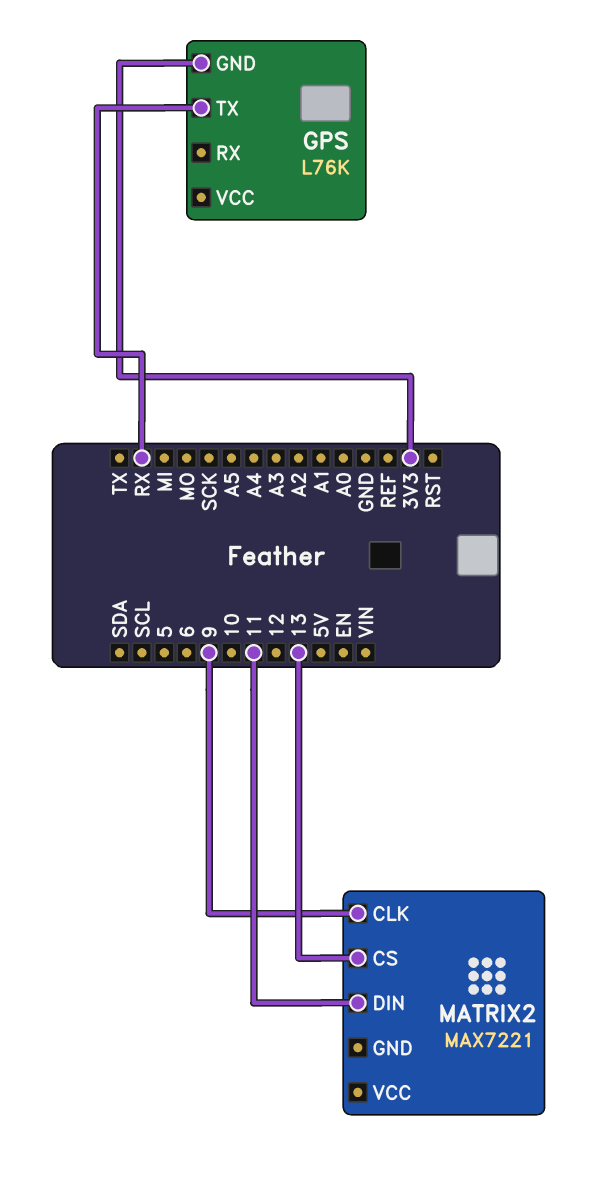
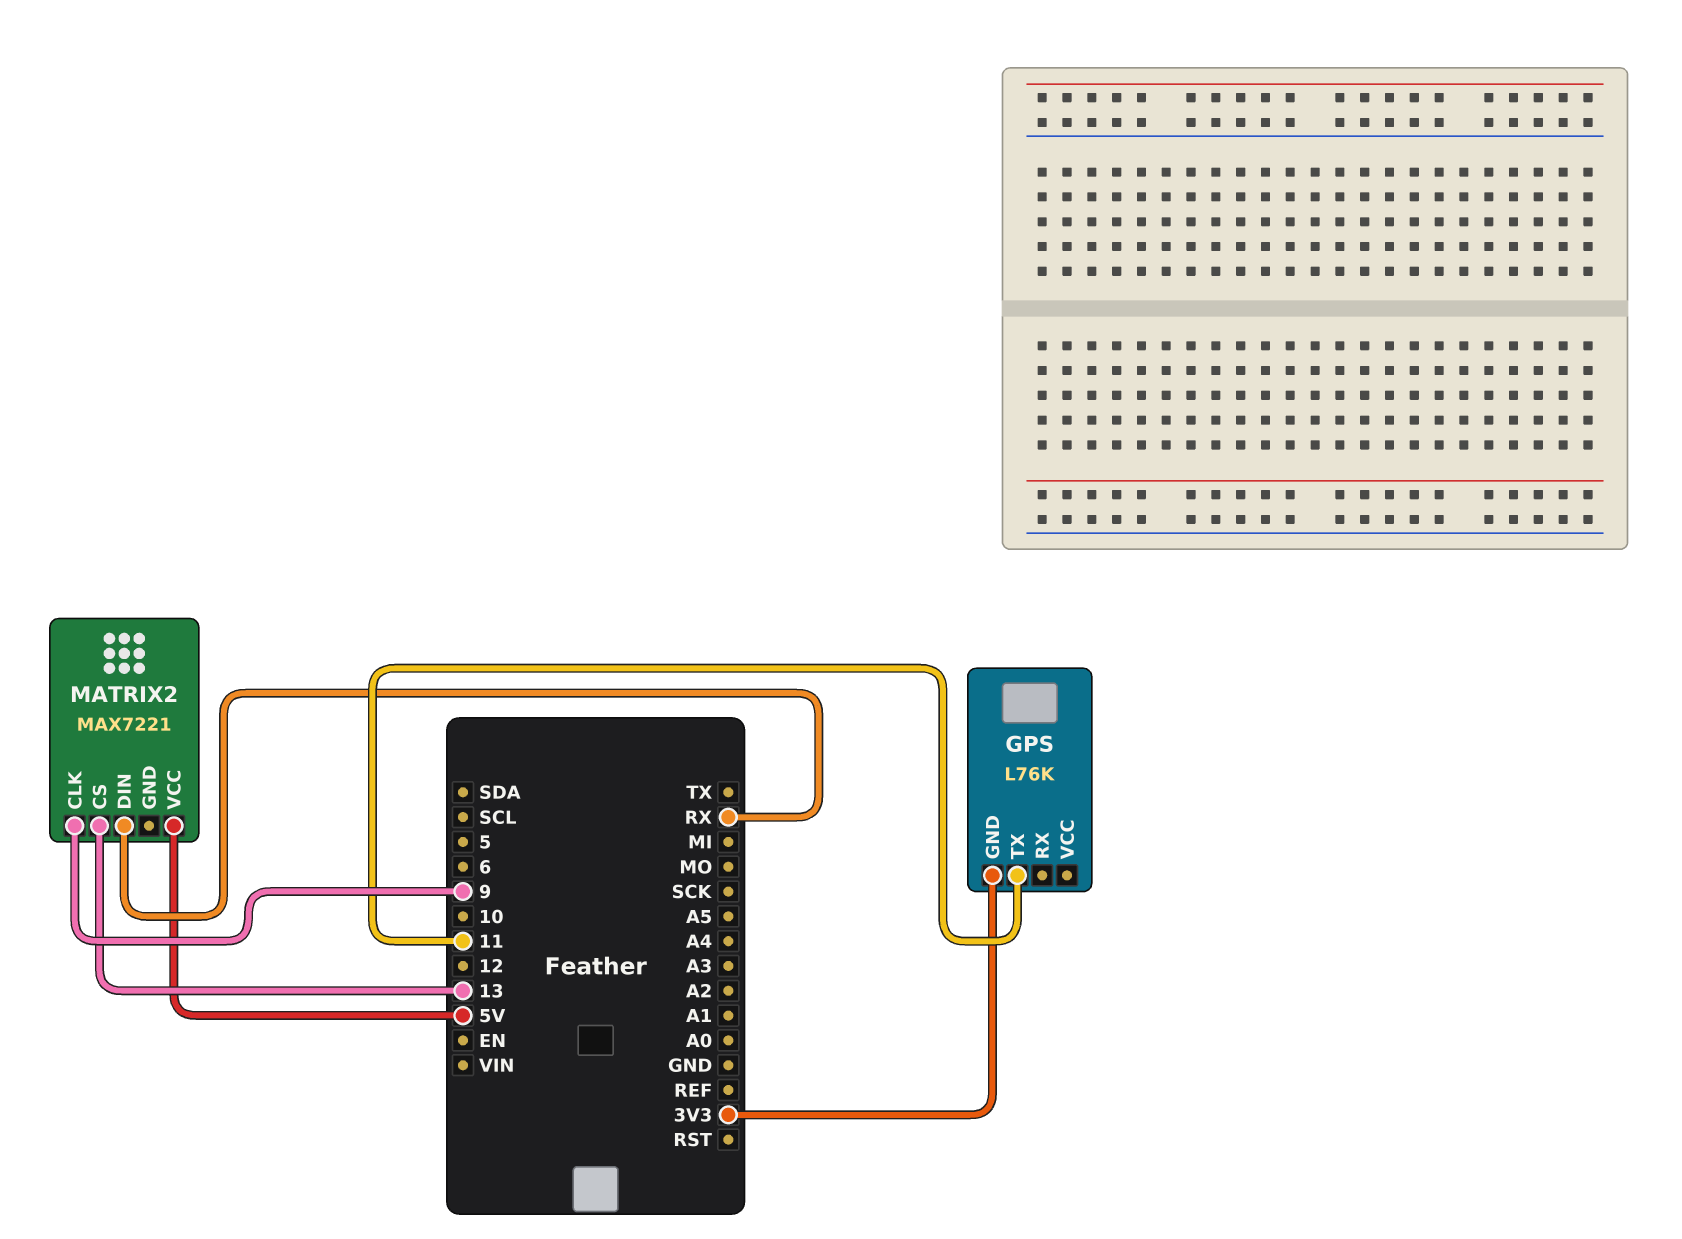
GPS pin TX: RX -> 11
MATRIX2 pin DIN: 11 -> RX
MATRIX2 pin VCC: none -> 5V

